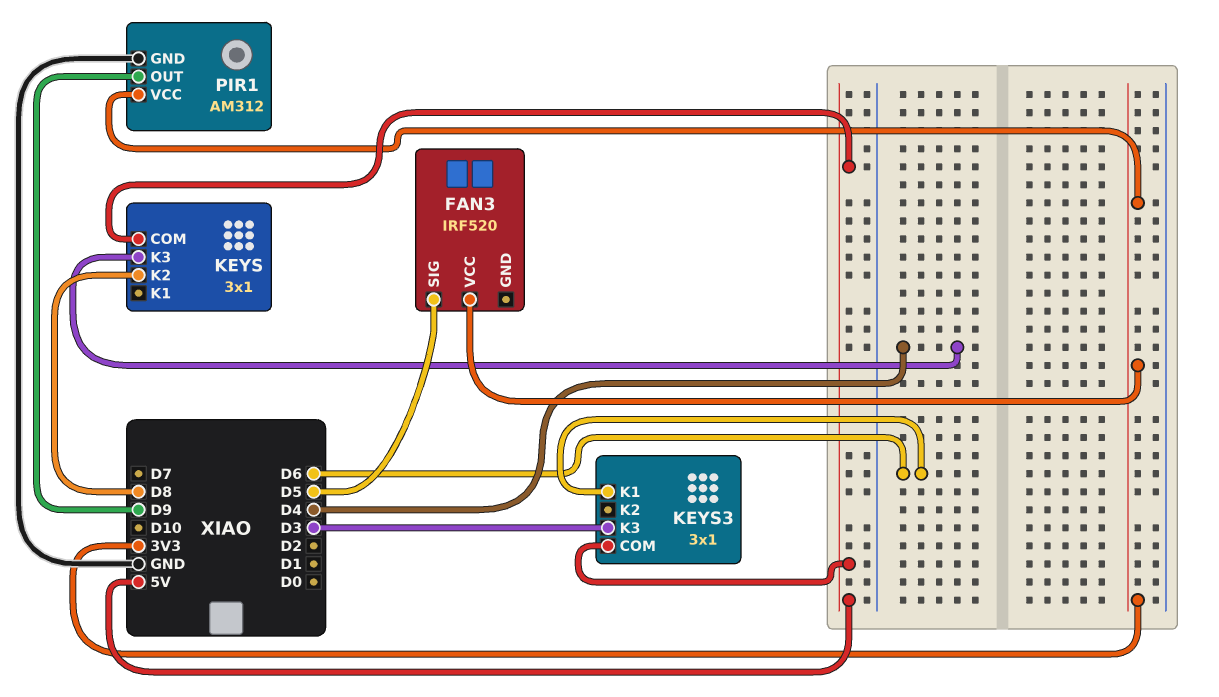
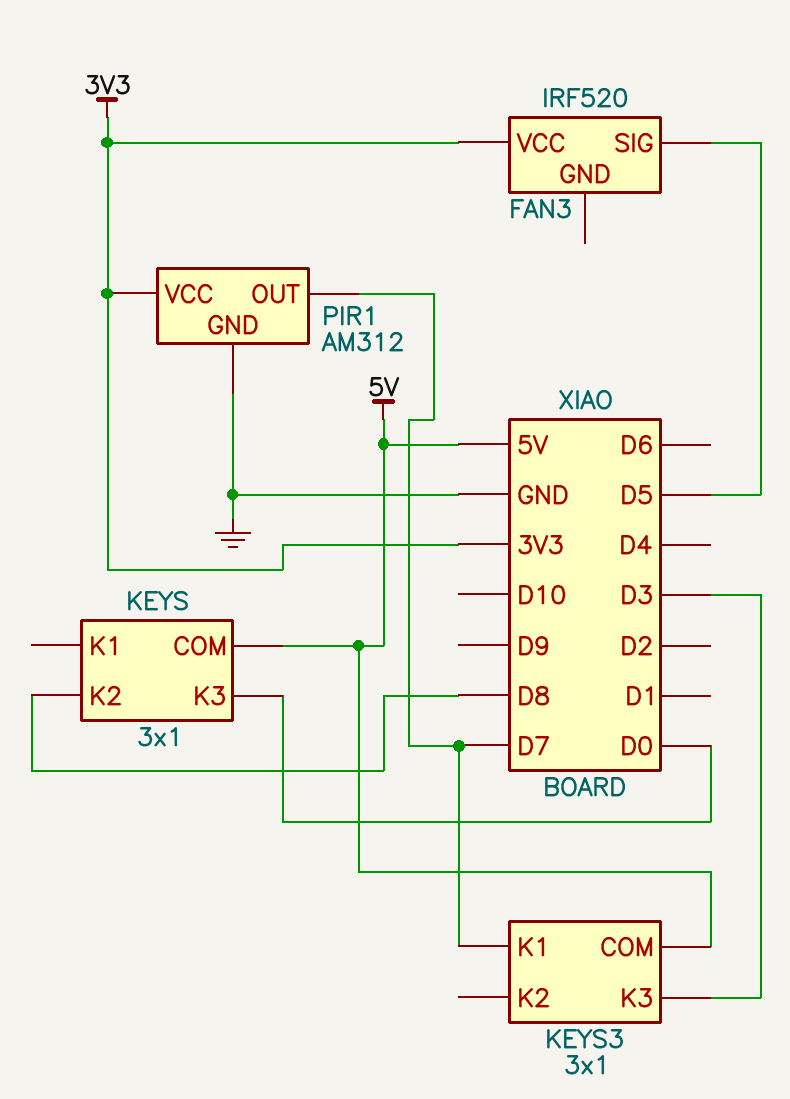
KEYS pin K3: D4 -> D0
KEYS3 pin K1: D6 -> D7
PIR1 pin OUT: D9 -> D7

